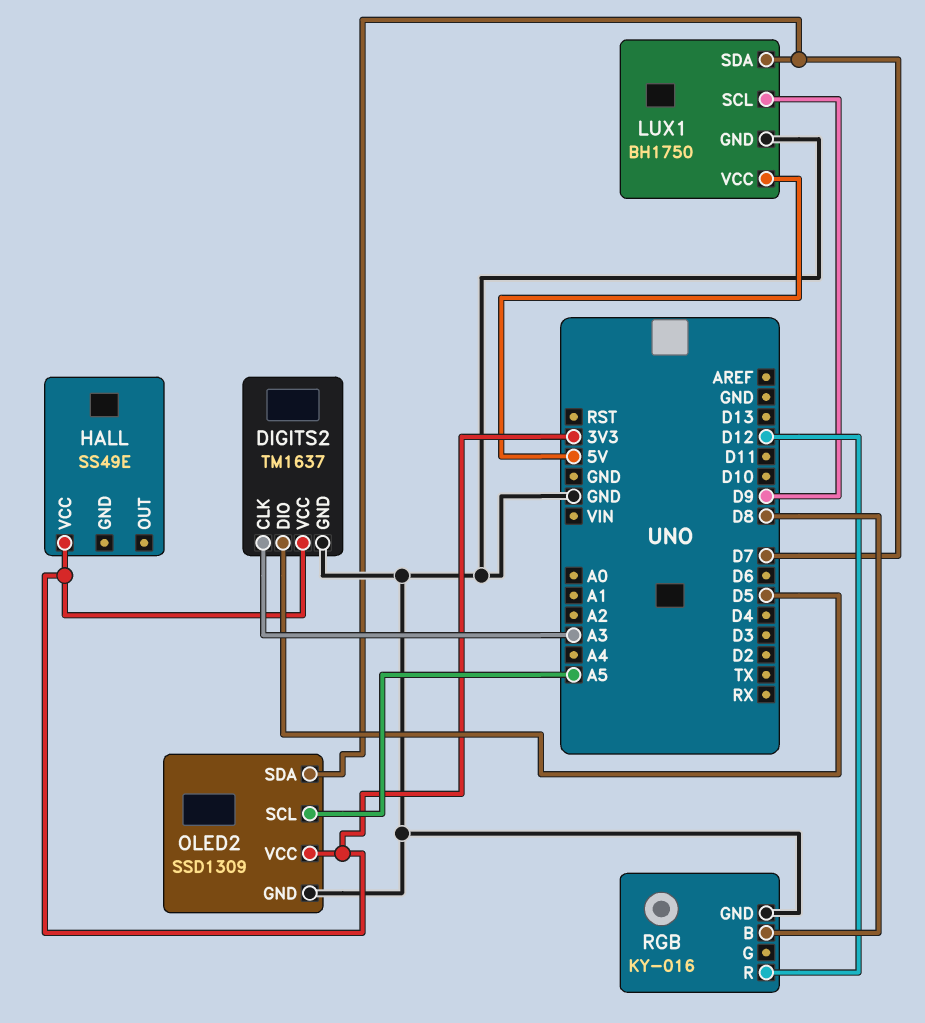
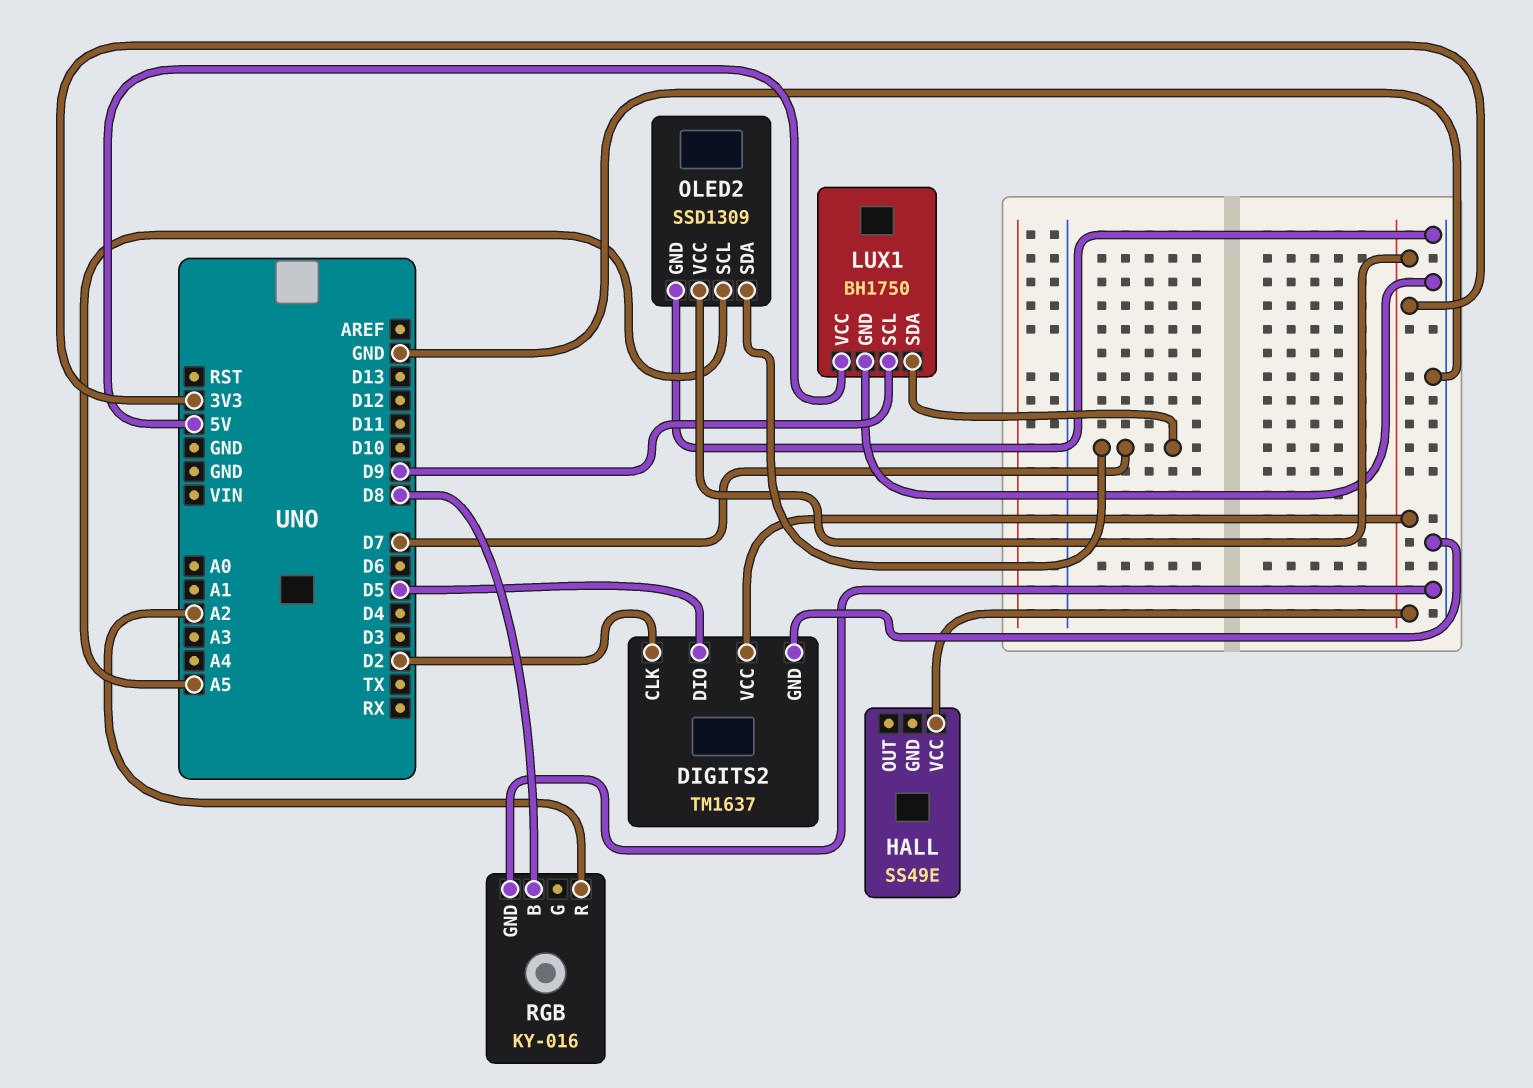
DIGITS2 pin CLK: A3 -> D2
RGB pin R: D12 -> A2

